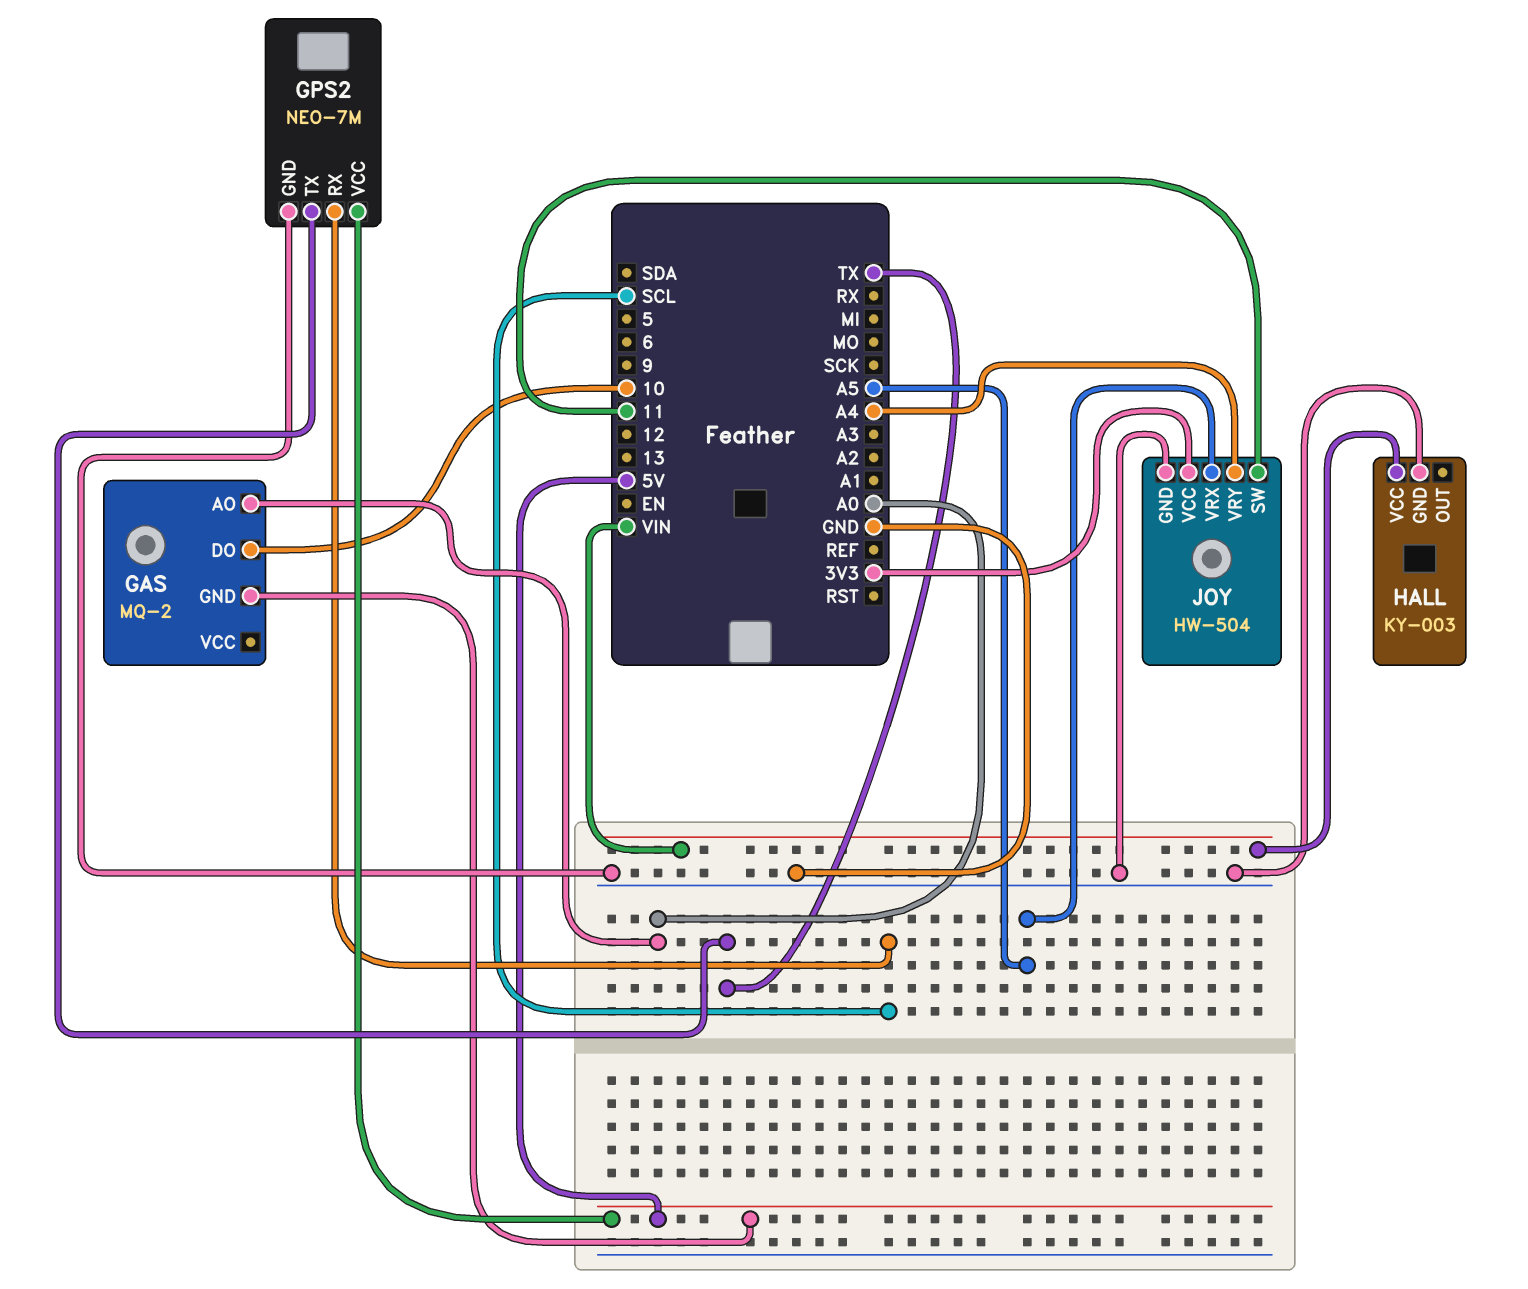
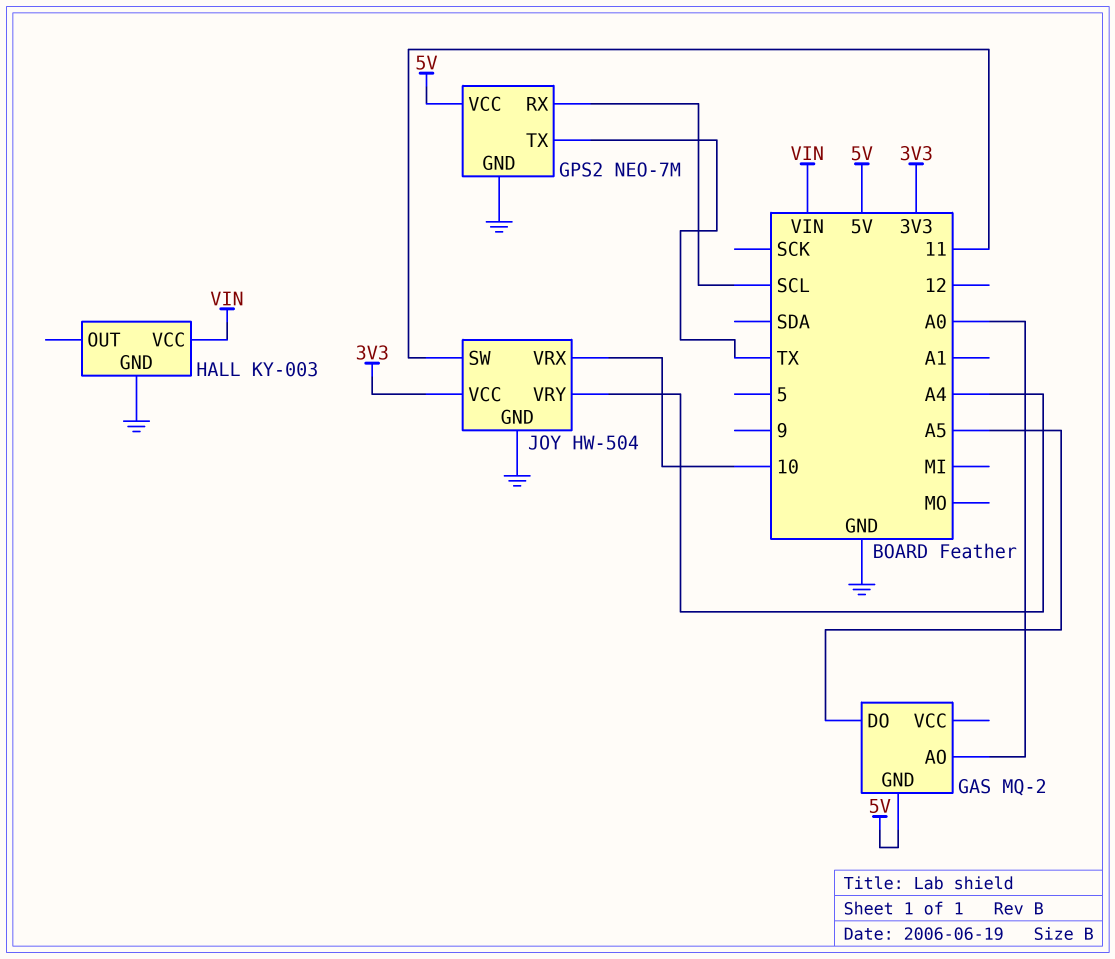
GAS pin DO: 10 -> A5
JOY pin VRX: A5 -> 10

